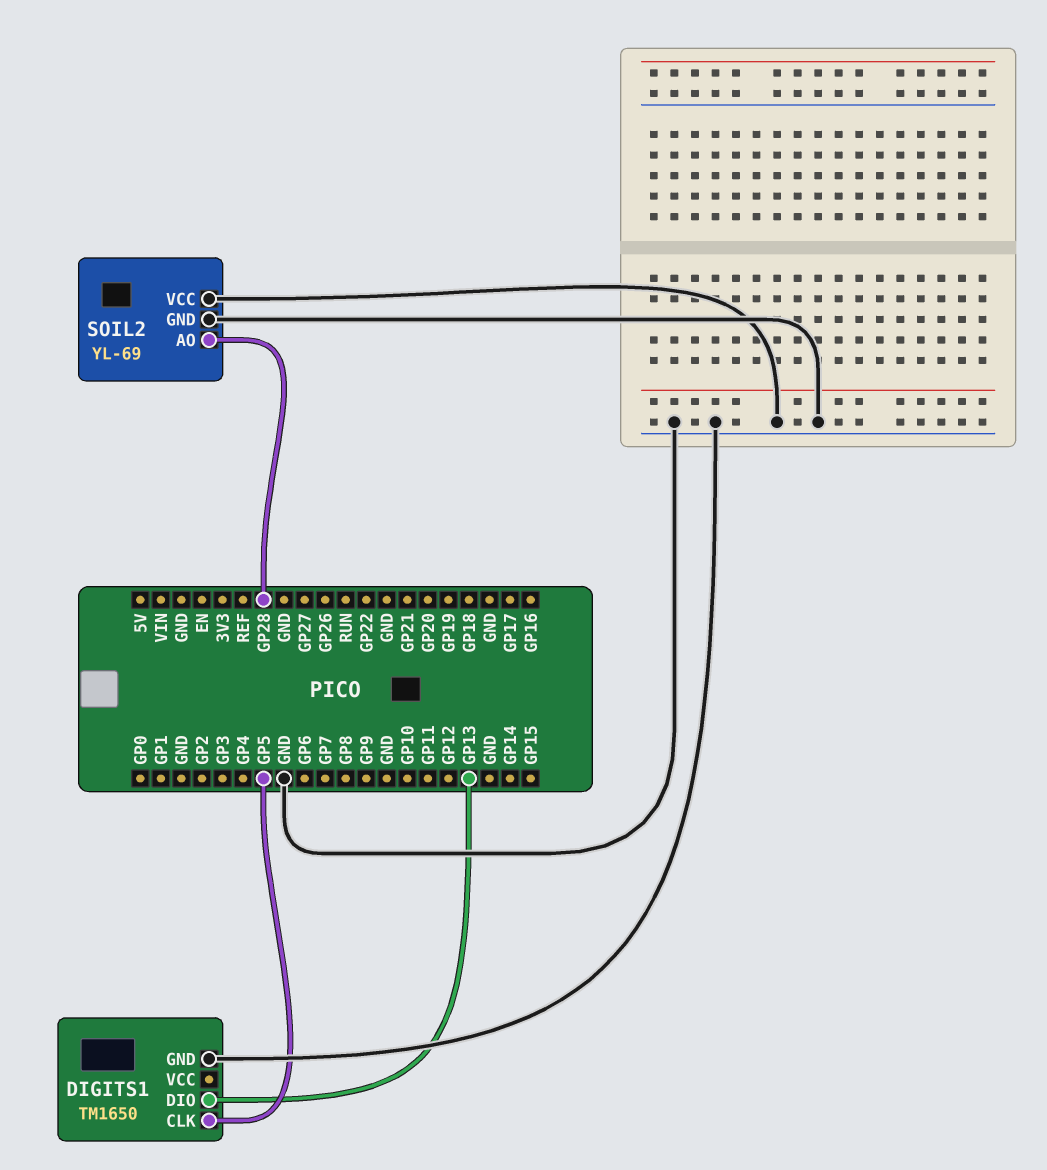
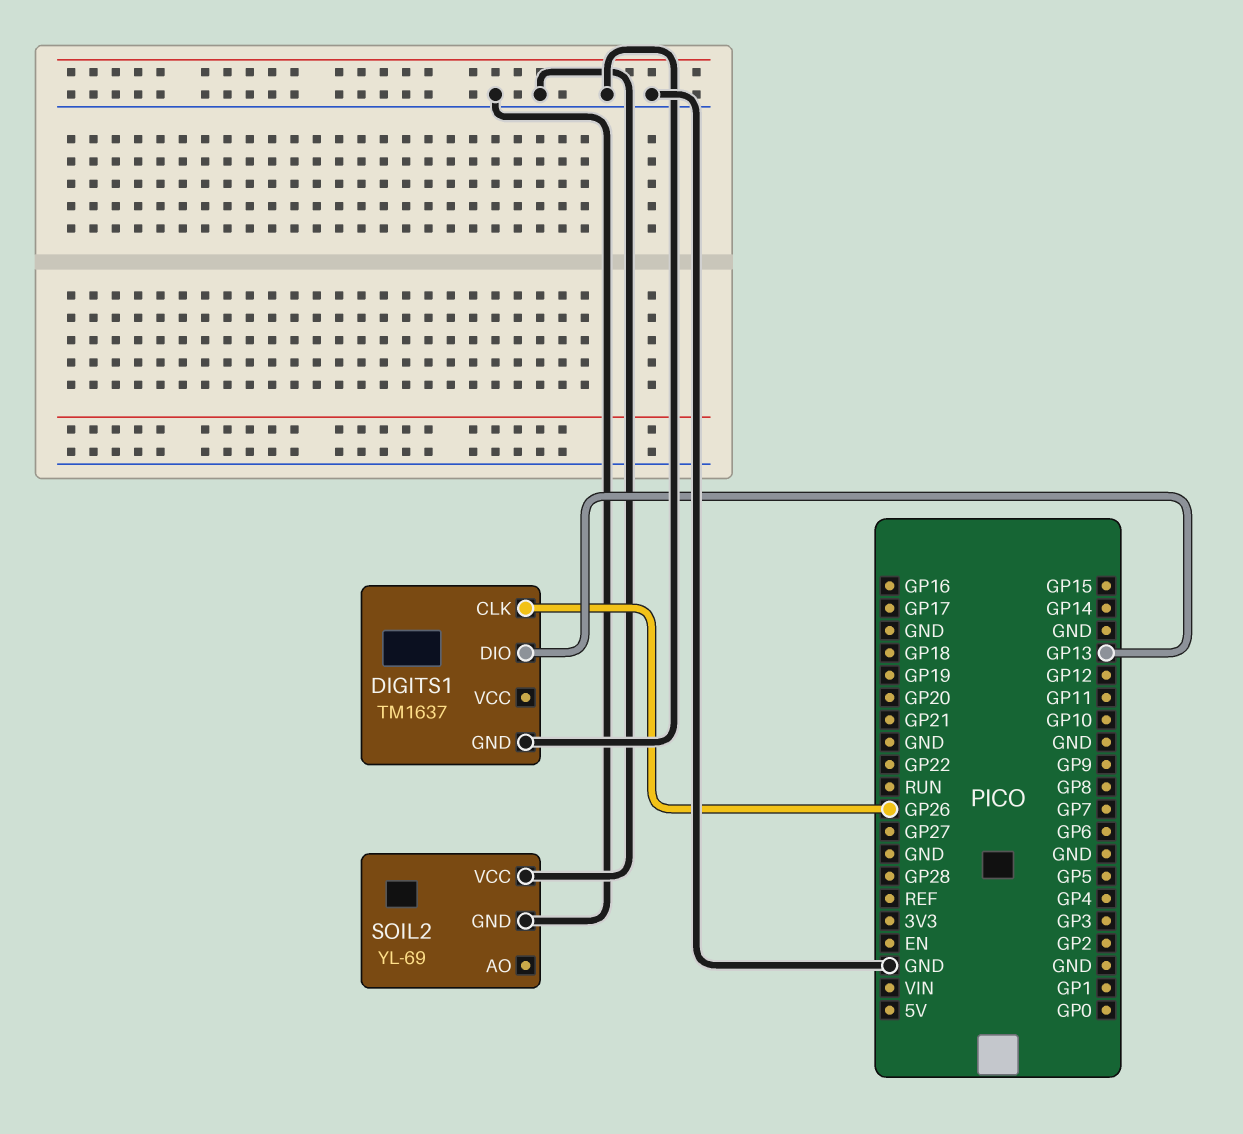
DIGITS1: TM1650 -> TM1637
DIGITS1 pin CLK: GP5 -> GP26
SOIL2 pin AO: GP28 -> none

